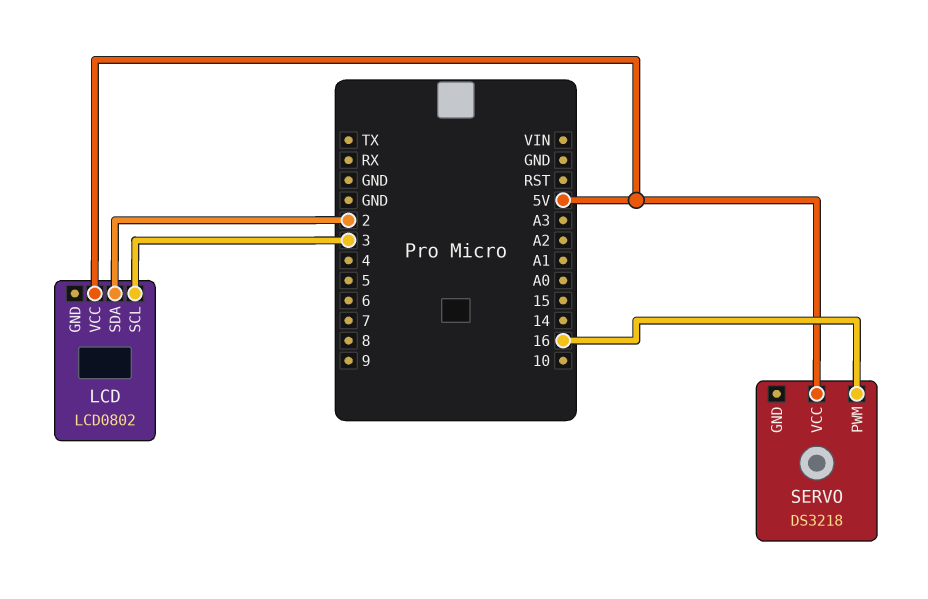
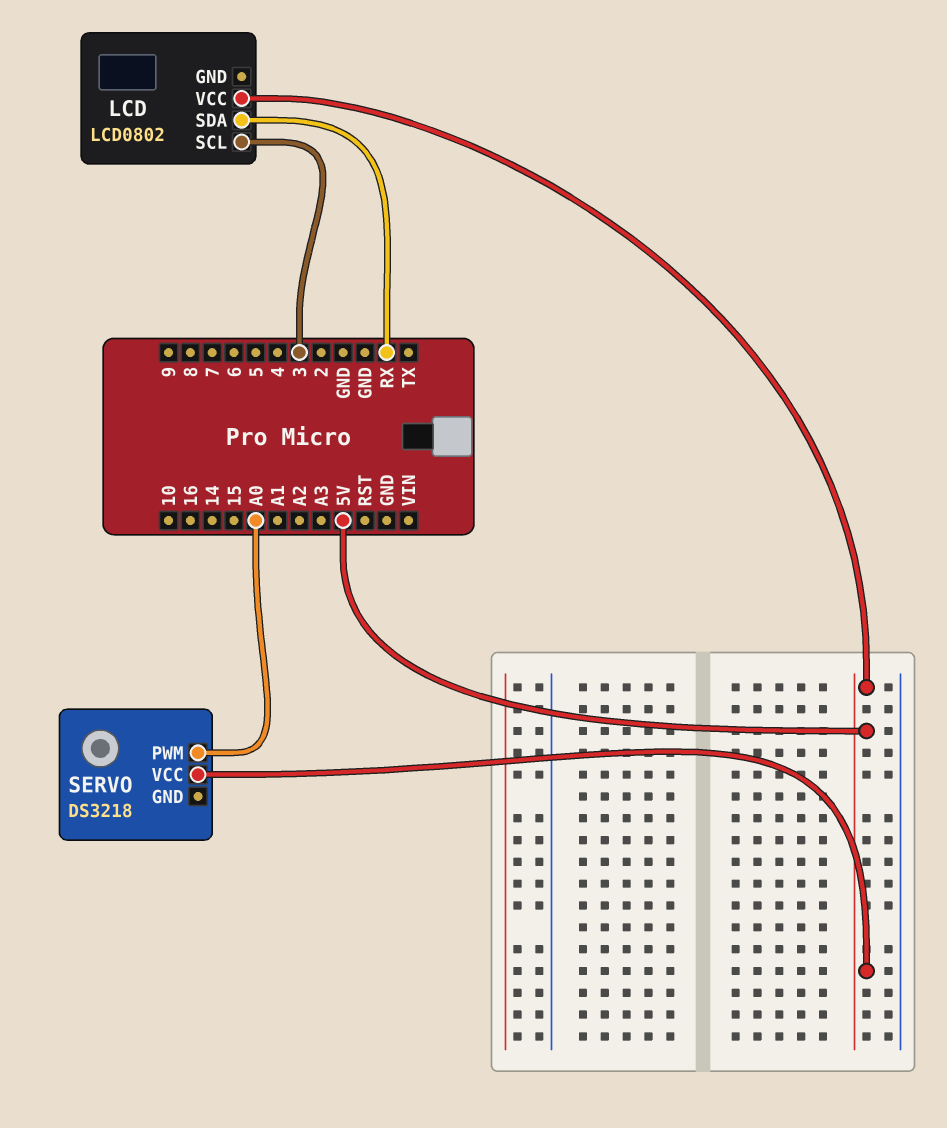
LCD pin SDA: 2 -> RX
SERVO pin PWM: 16 -> A0

